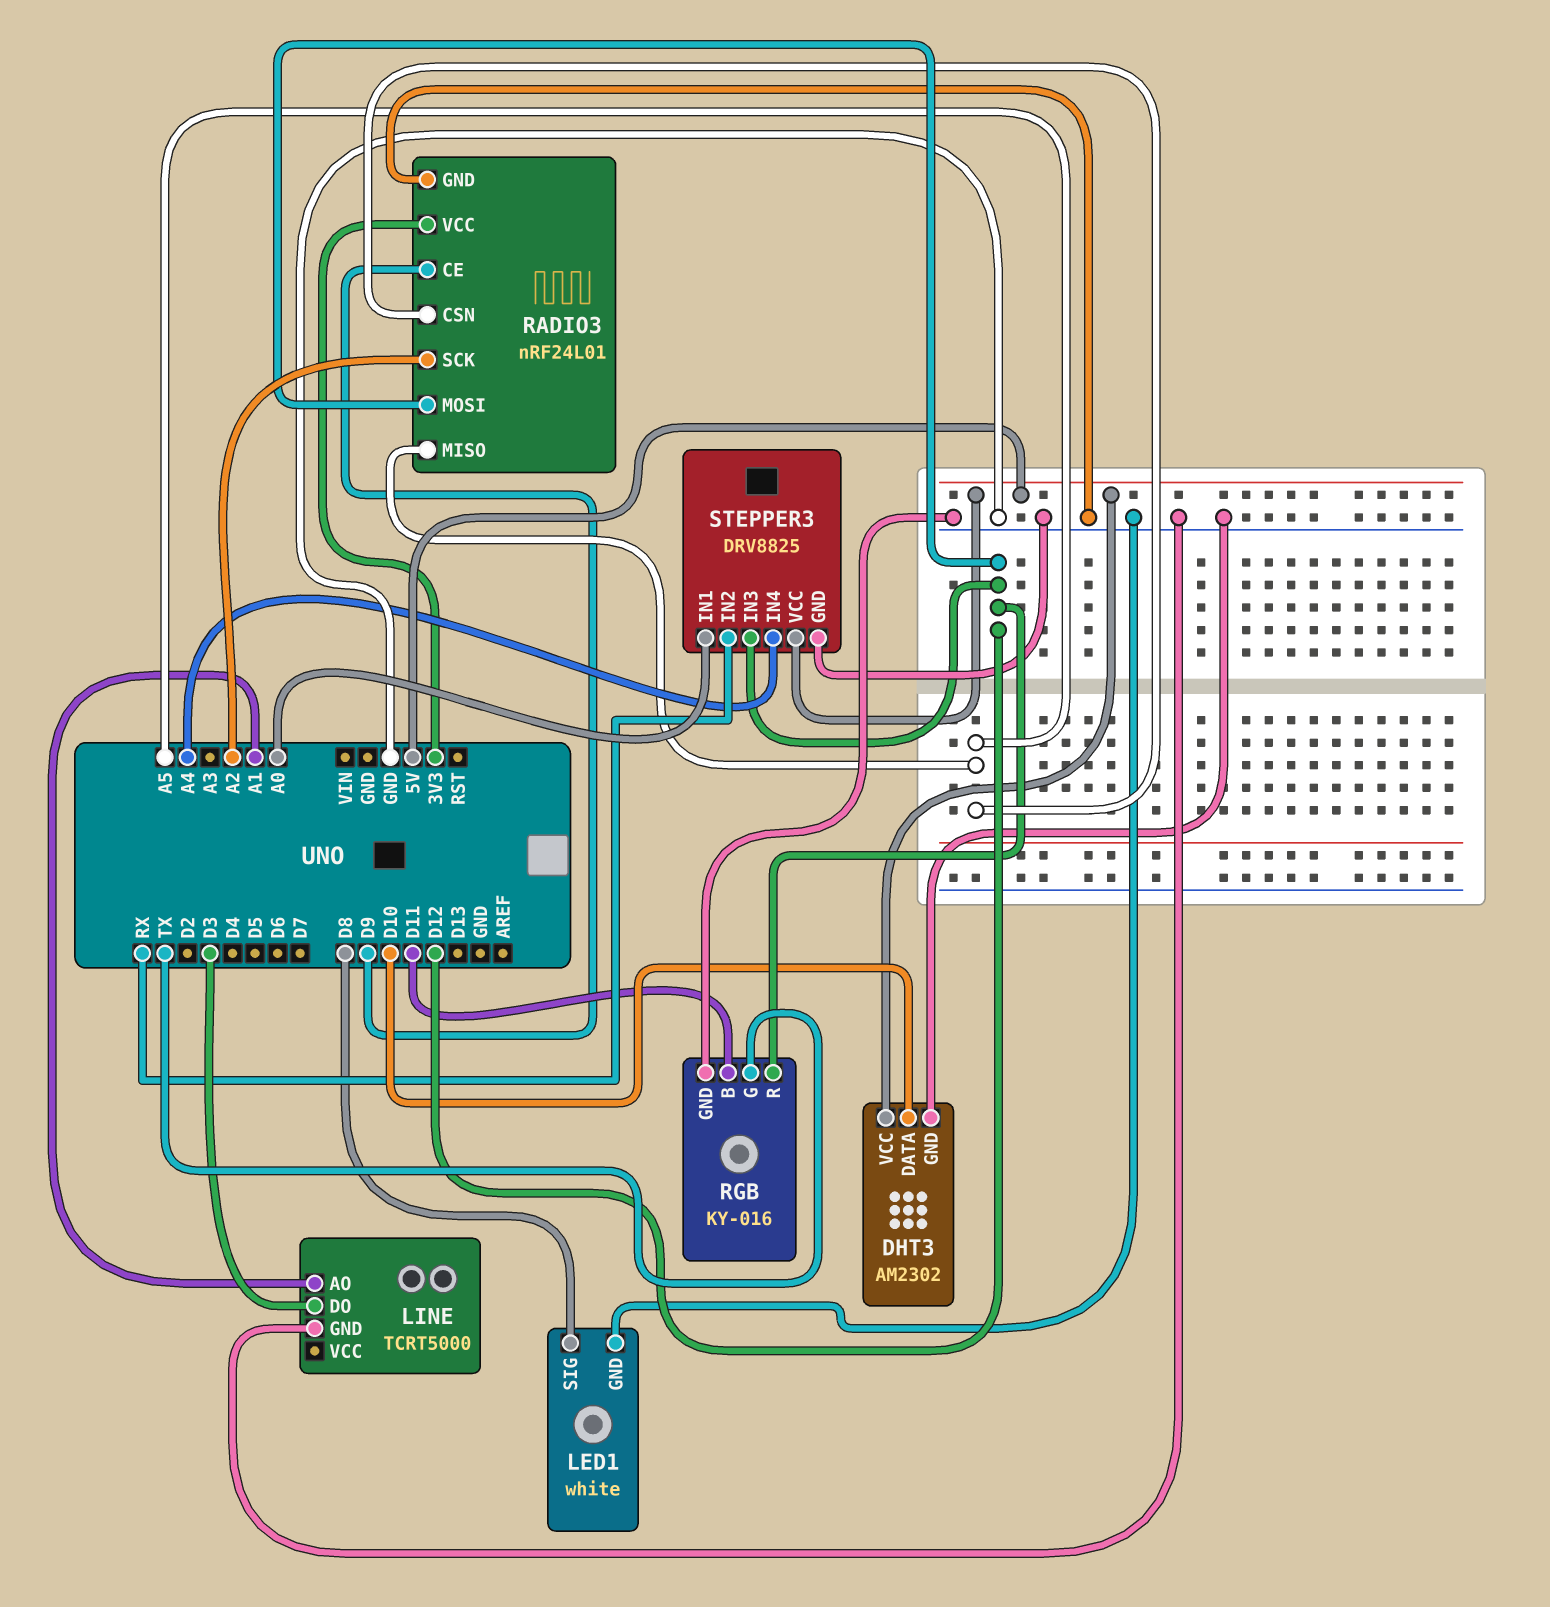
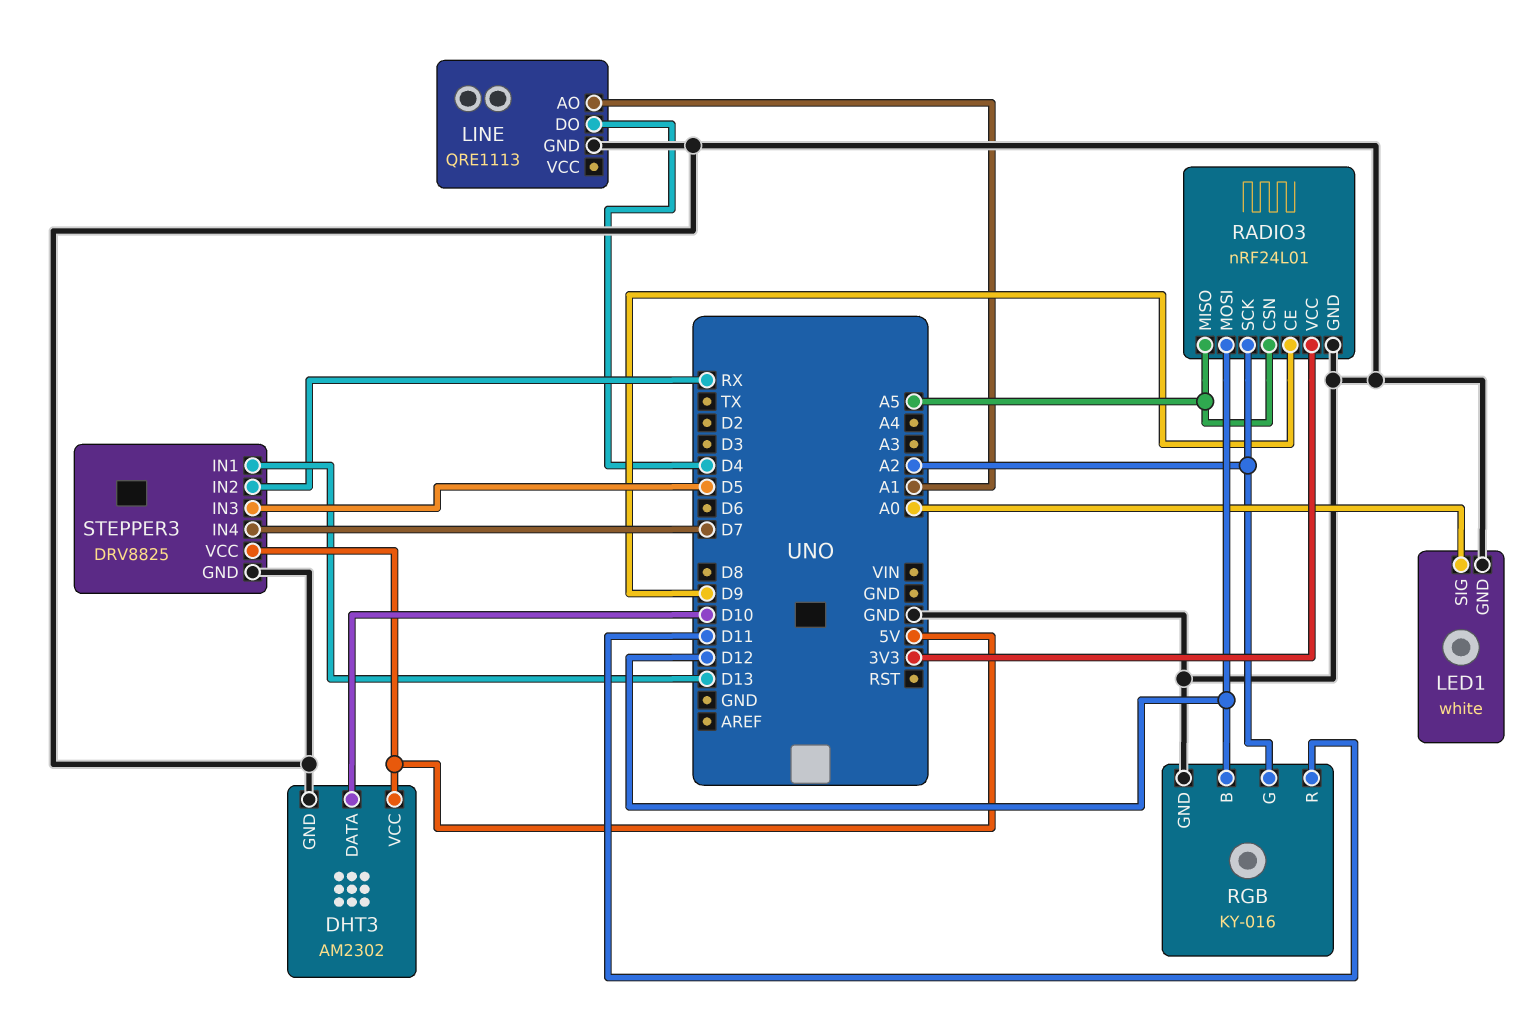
LED1 pin SIG: D8 -> A0
LINE: TCRT5000 -> QRE1113
LINE pin DO: D3 -> D4
RGB pin B: D11 -> D12
RGB pin G: TX -> A2
RGB pin R: D12 -> D11
STEPPER3 pin IN1: A0 -> D13
STEPPER3 pin IN3: D12 -> D5
STEPPER3 pin IN4: A4 -> D7

